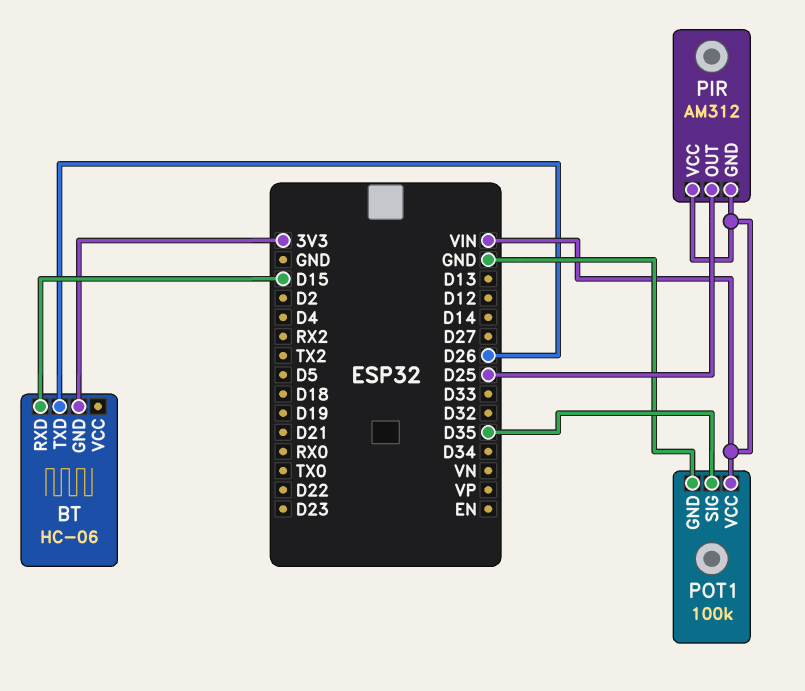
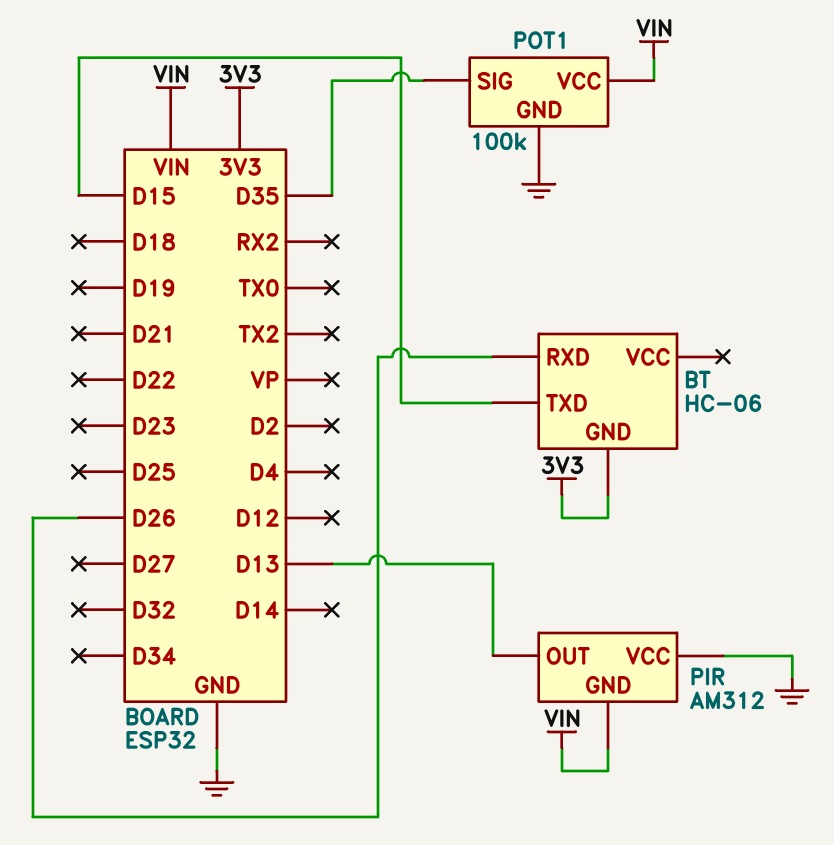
BT pin RXD: D15 -> D26
BT pin TXD: D26 -> D15
PIR pin OUT: D25 -> D13
PIR pin VCC: VIN -> GND

